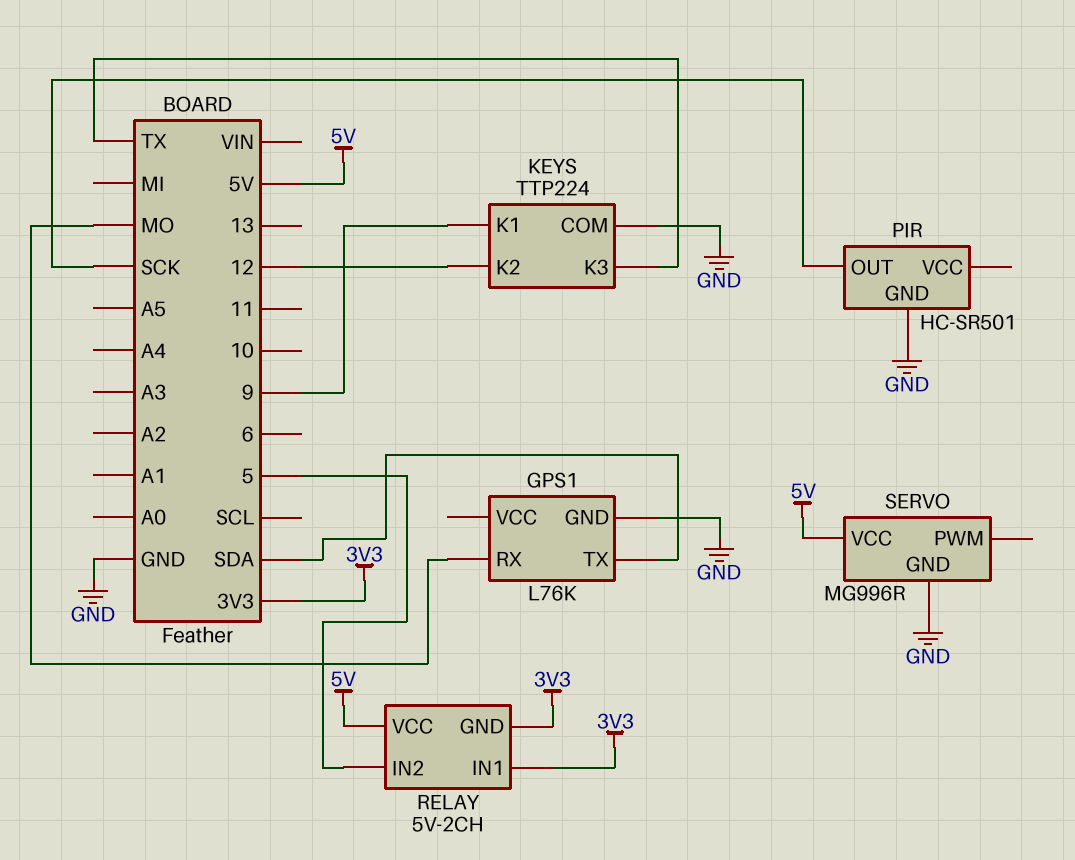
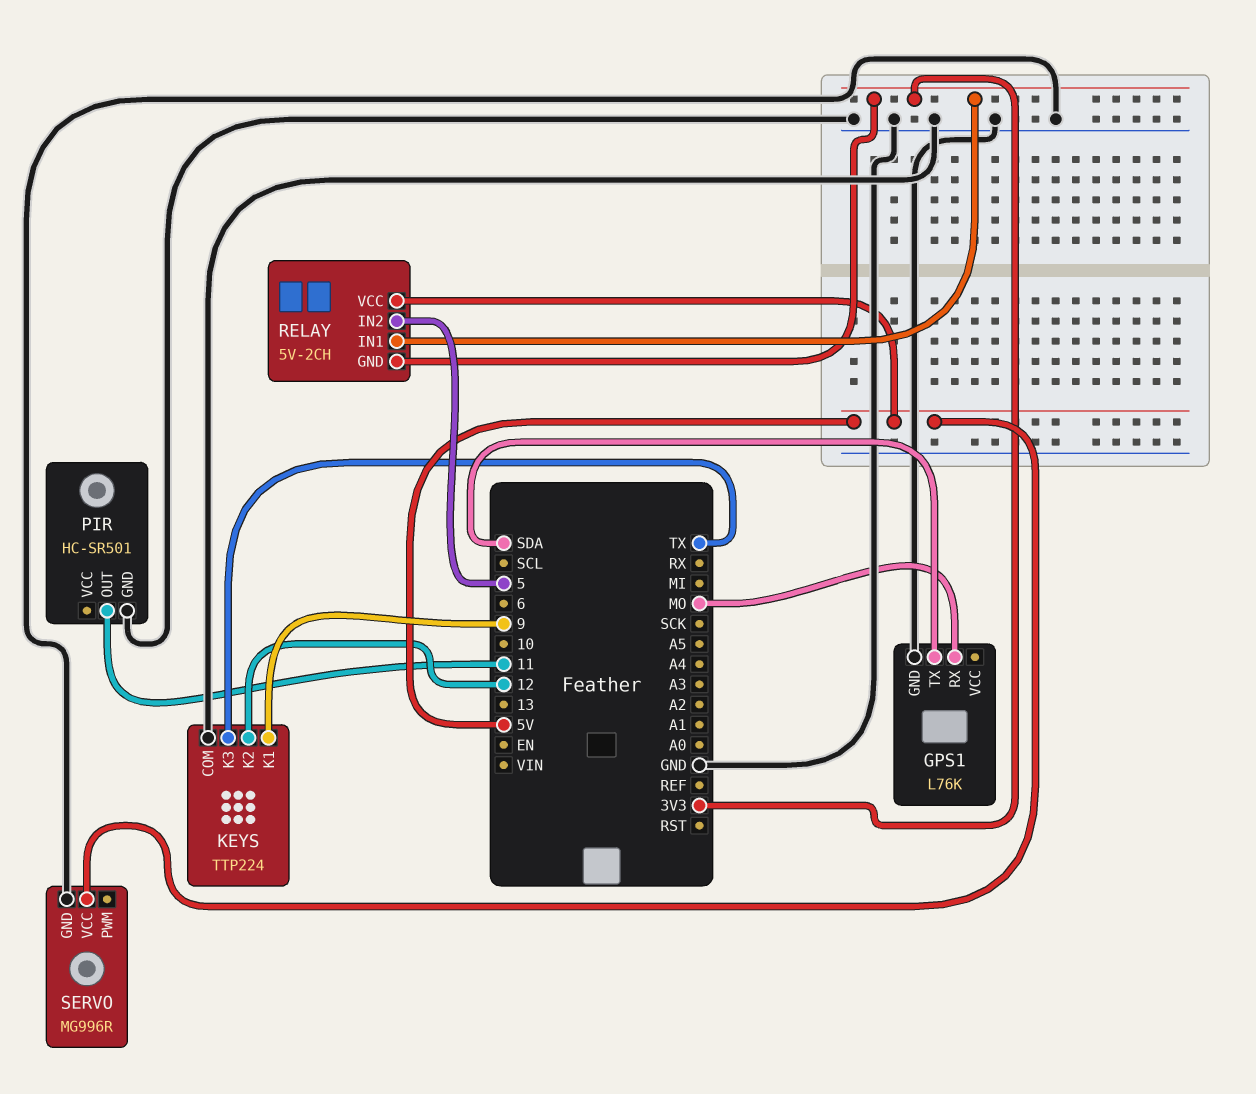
PIR pin OUT: SCK -> 11

